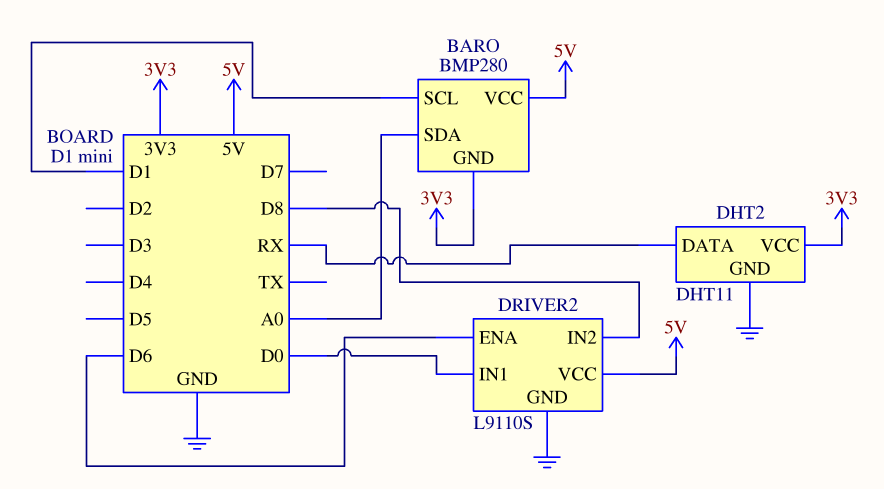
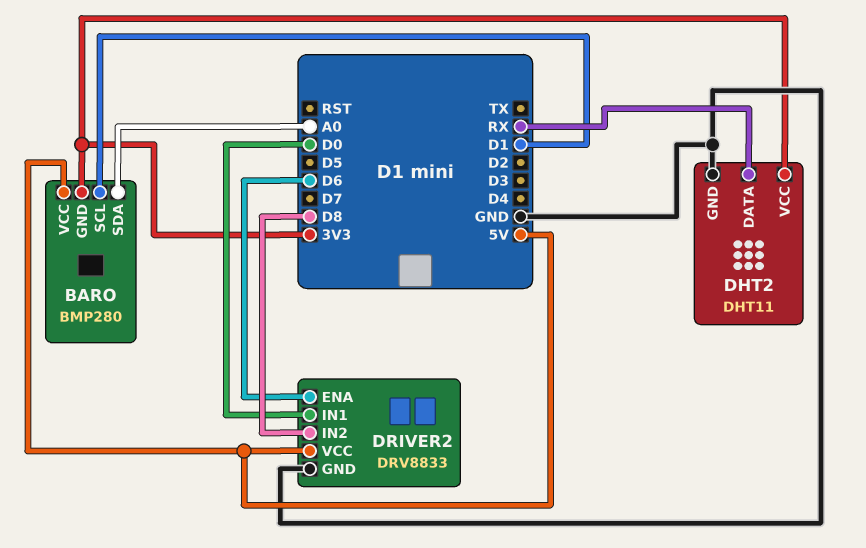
DRIVER2: L9110S -> DRV8833

